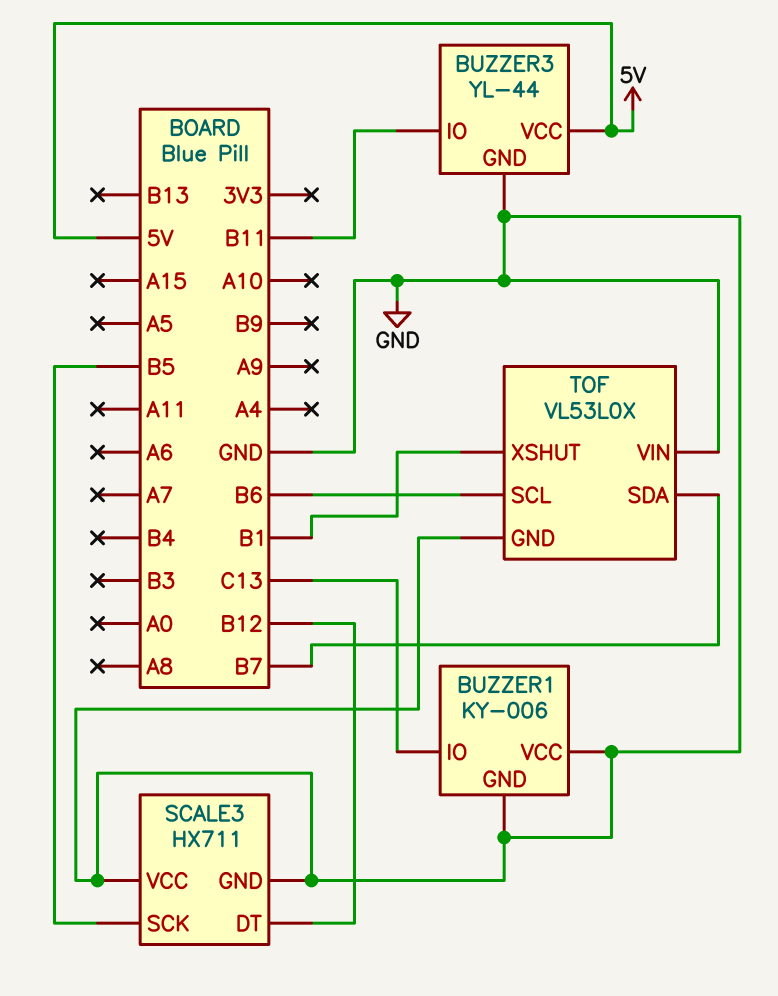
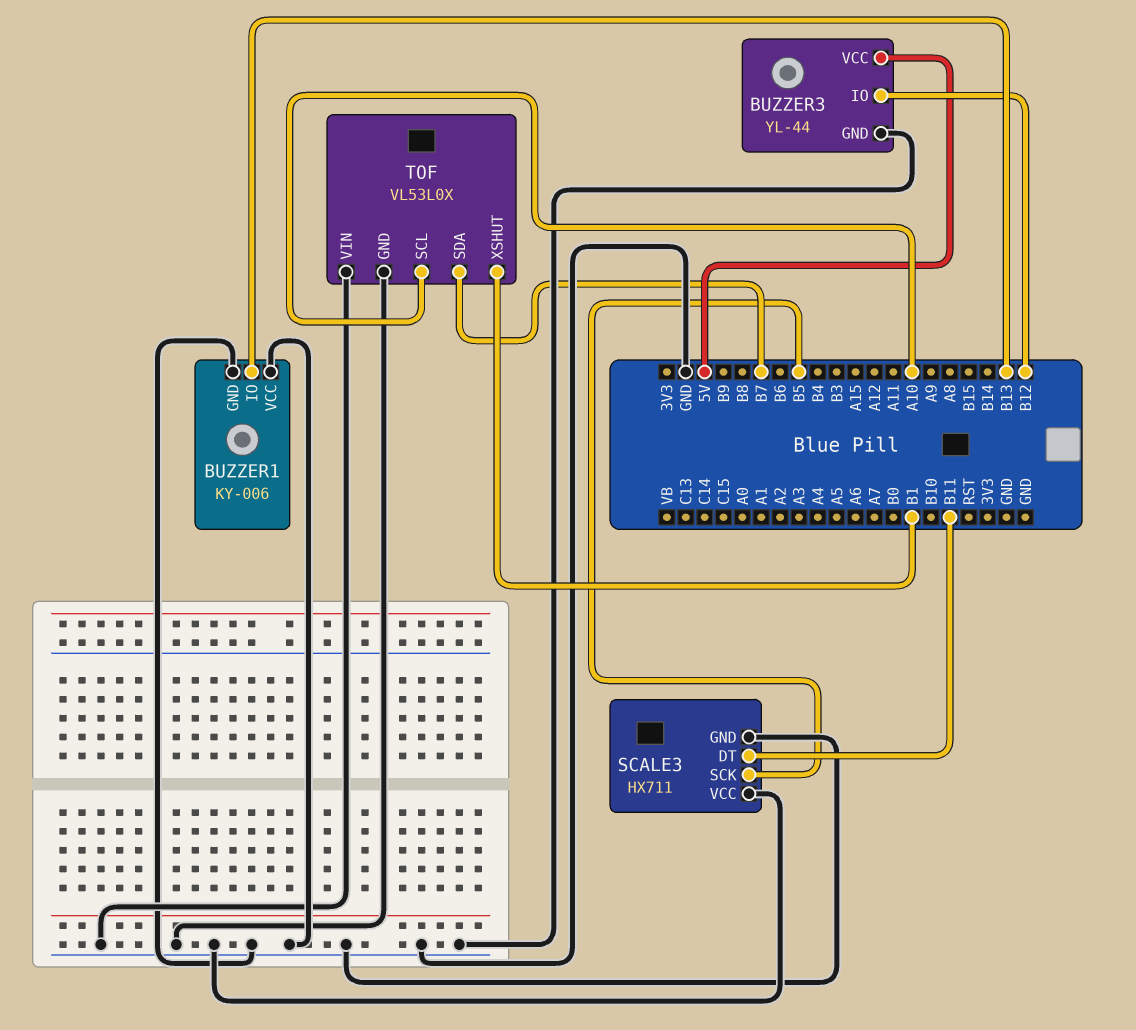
BUZZER1 pin IO: C13 -> B13
BUZZER3 pin IO: B11 -> B12
SCALE3 pin DT: B12 -> B11
TOF pin SCL: B6 -> A10

